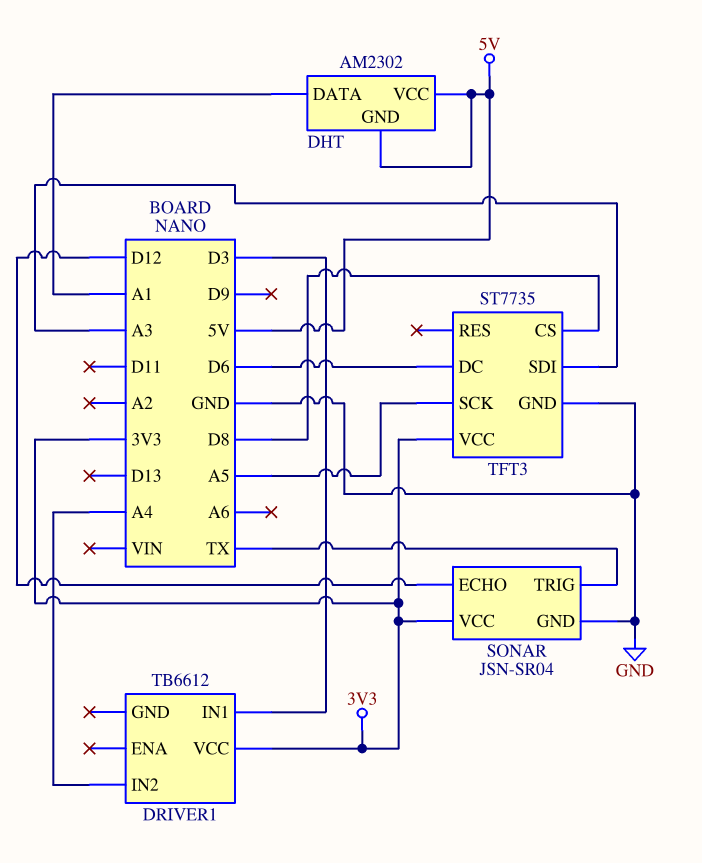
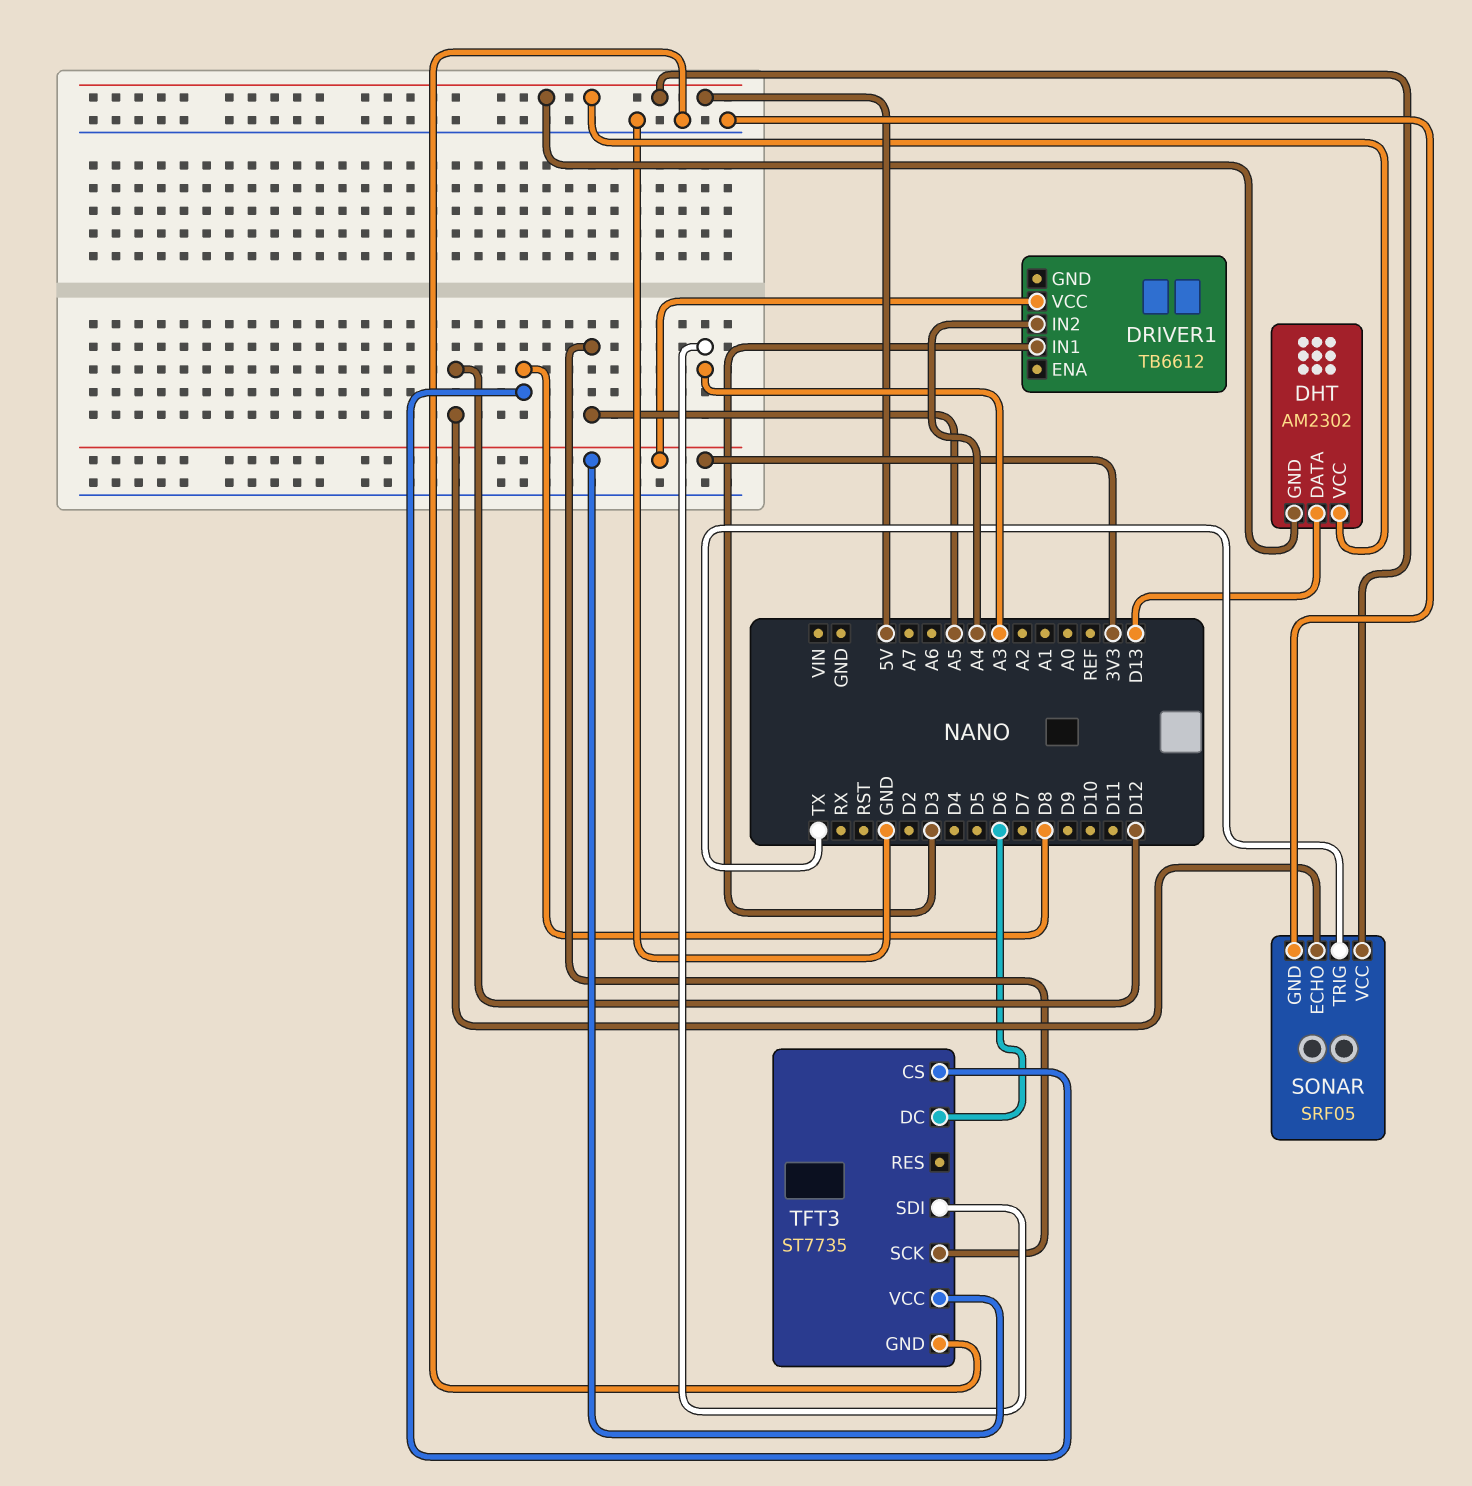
DHT pin DATA: A1 -> D13
SONAR: JSN-SR04 -> SRF05
SONAR pin VCC: 3V3 -> 5V

